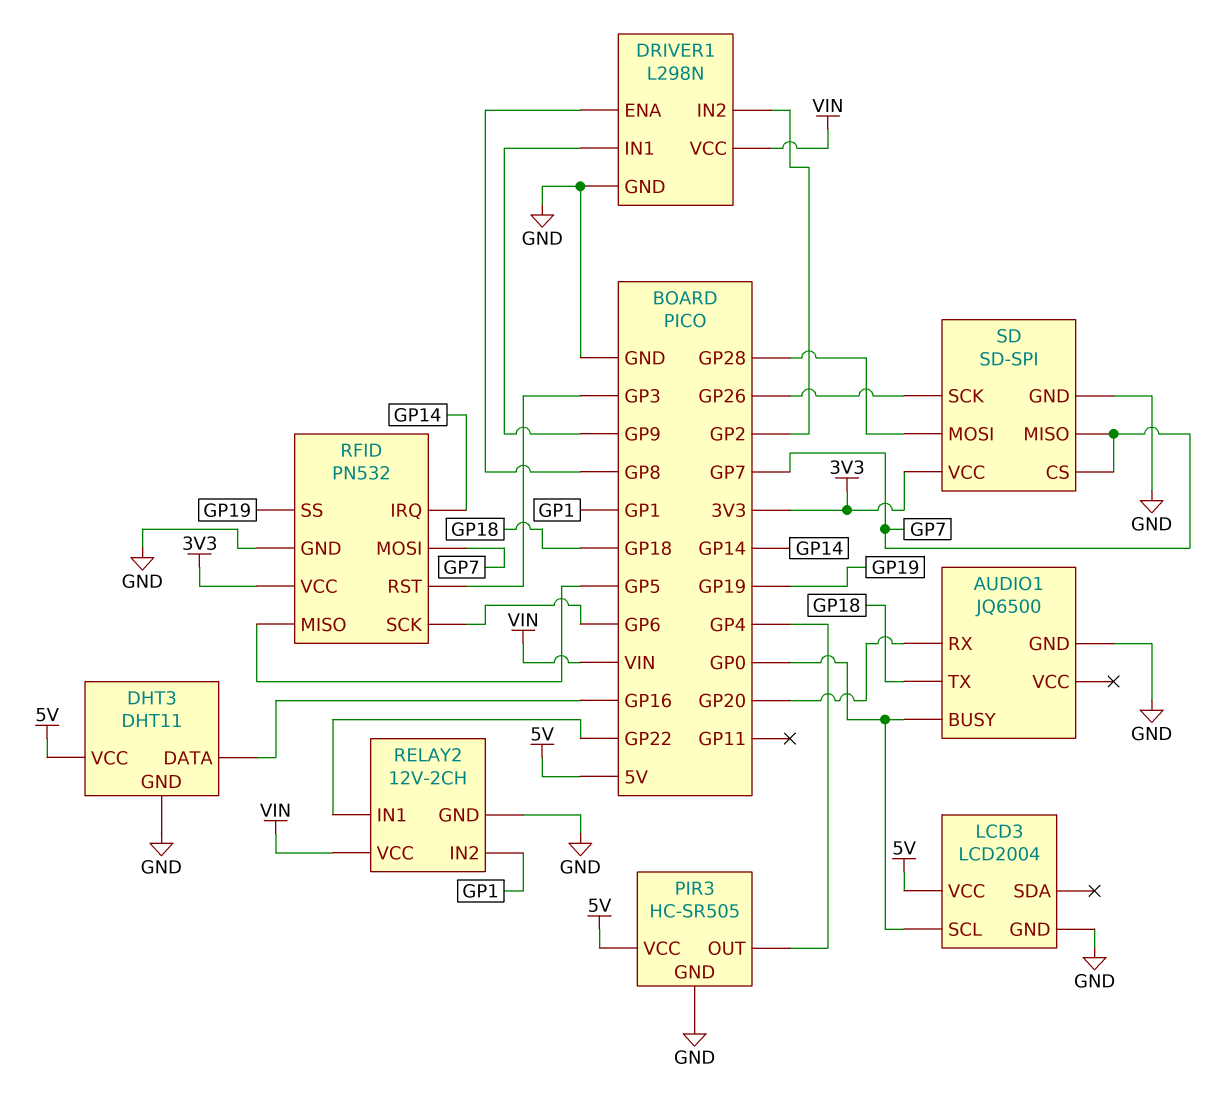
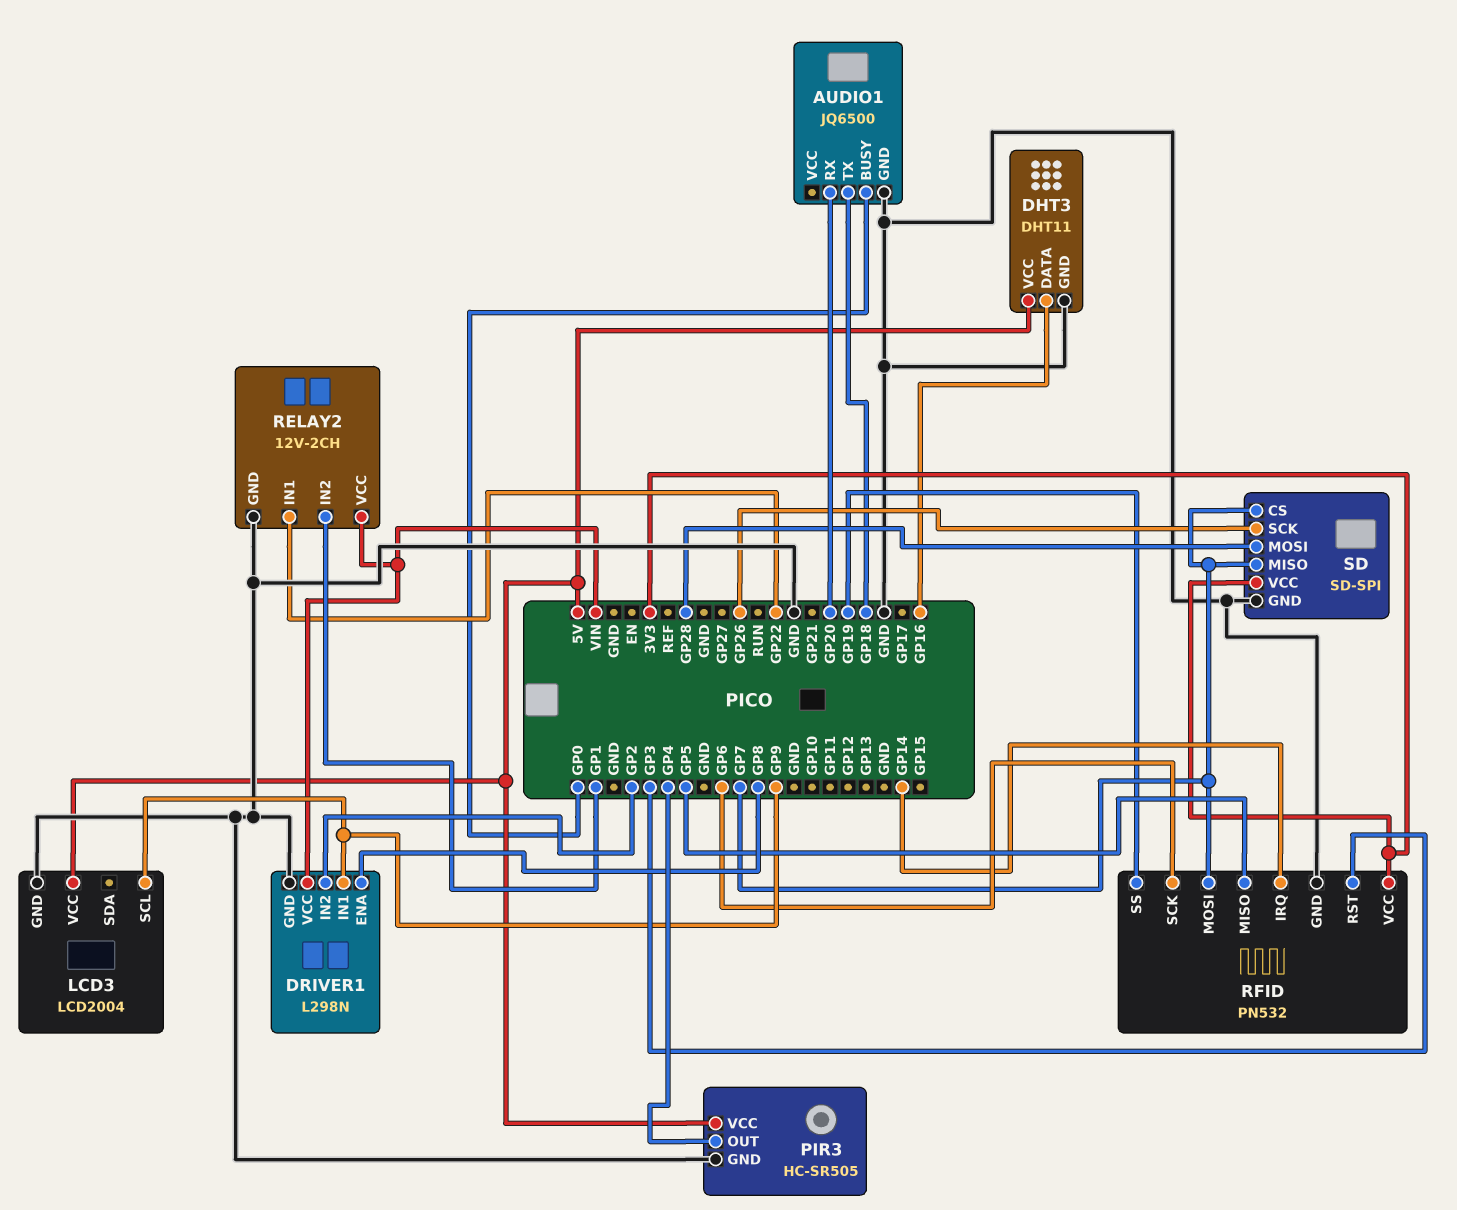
LCD3 pin SCL: GP0 -> GP9

